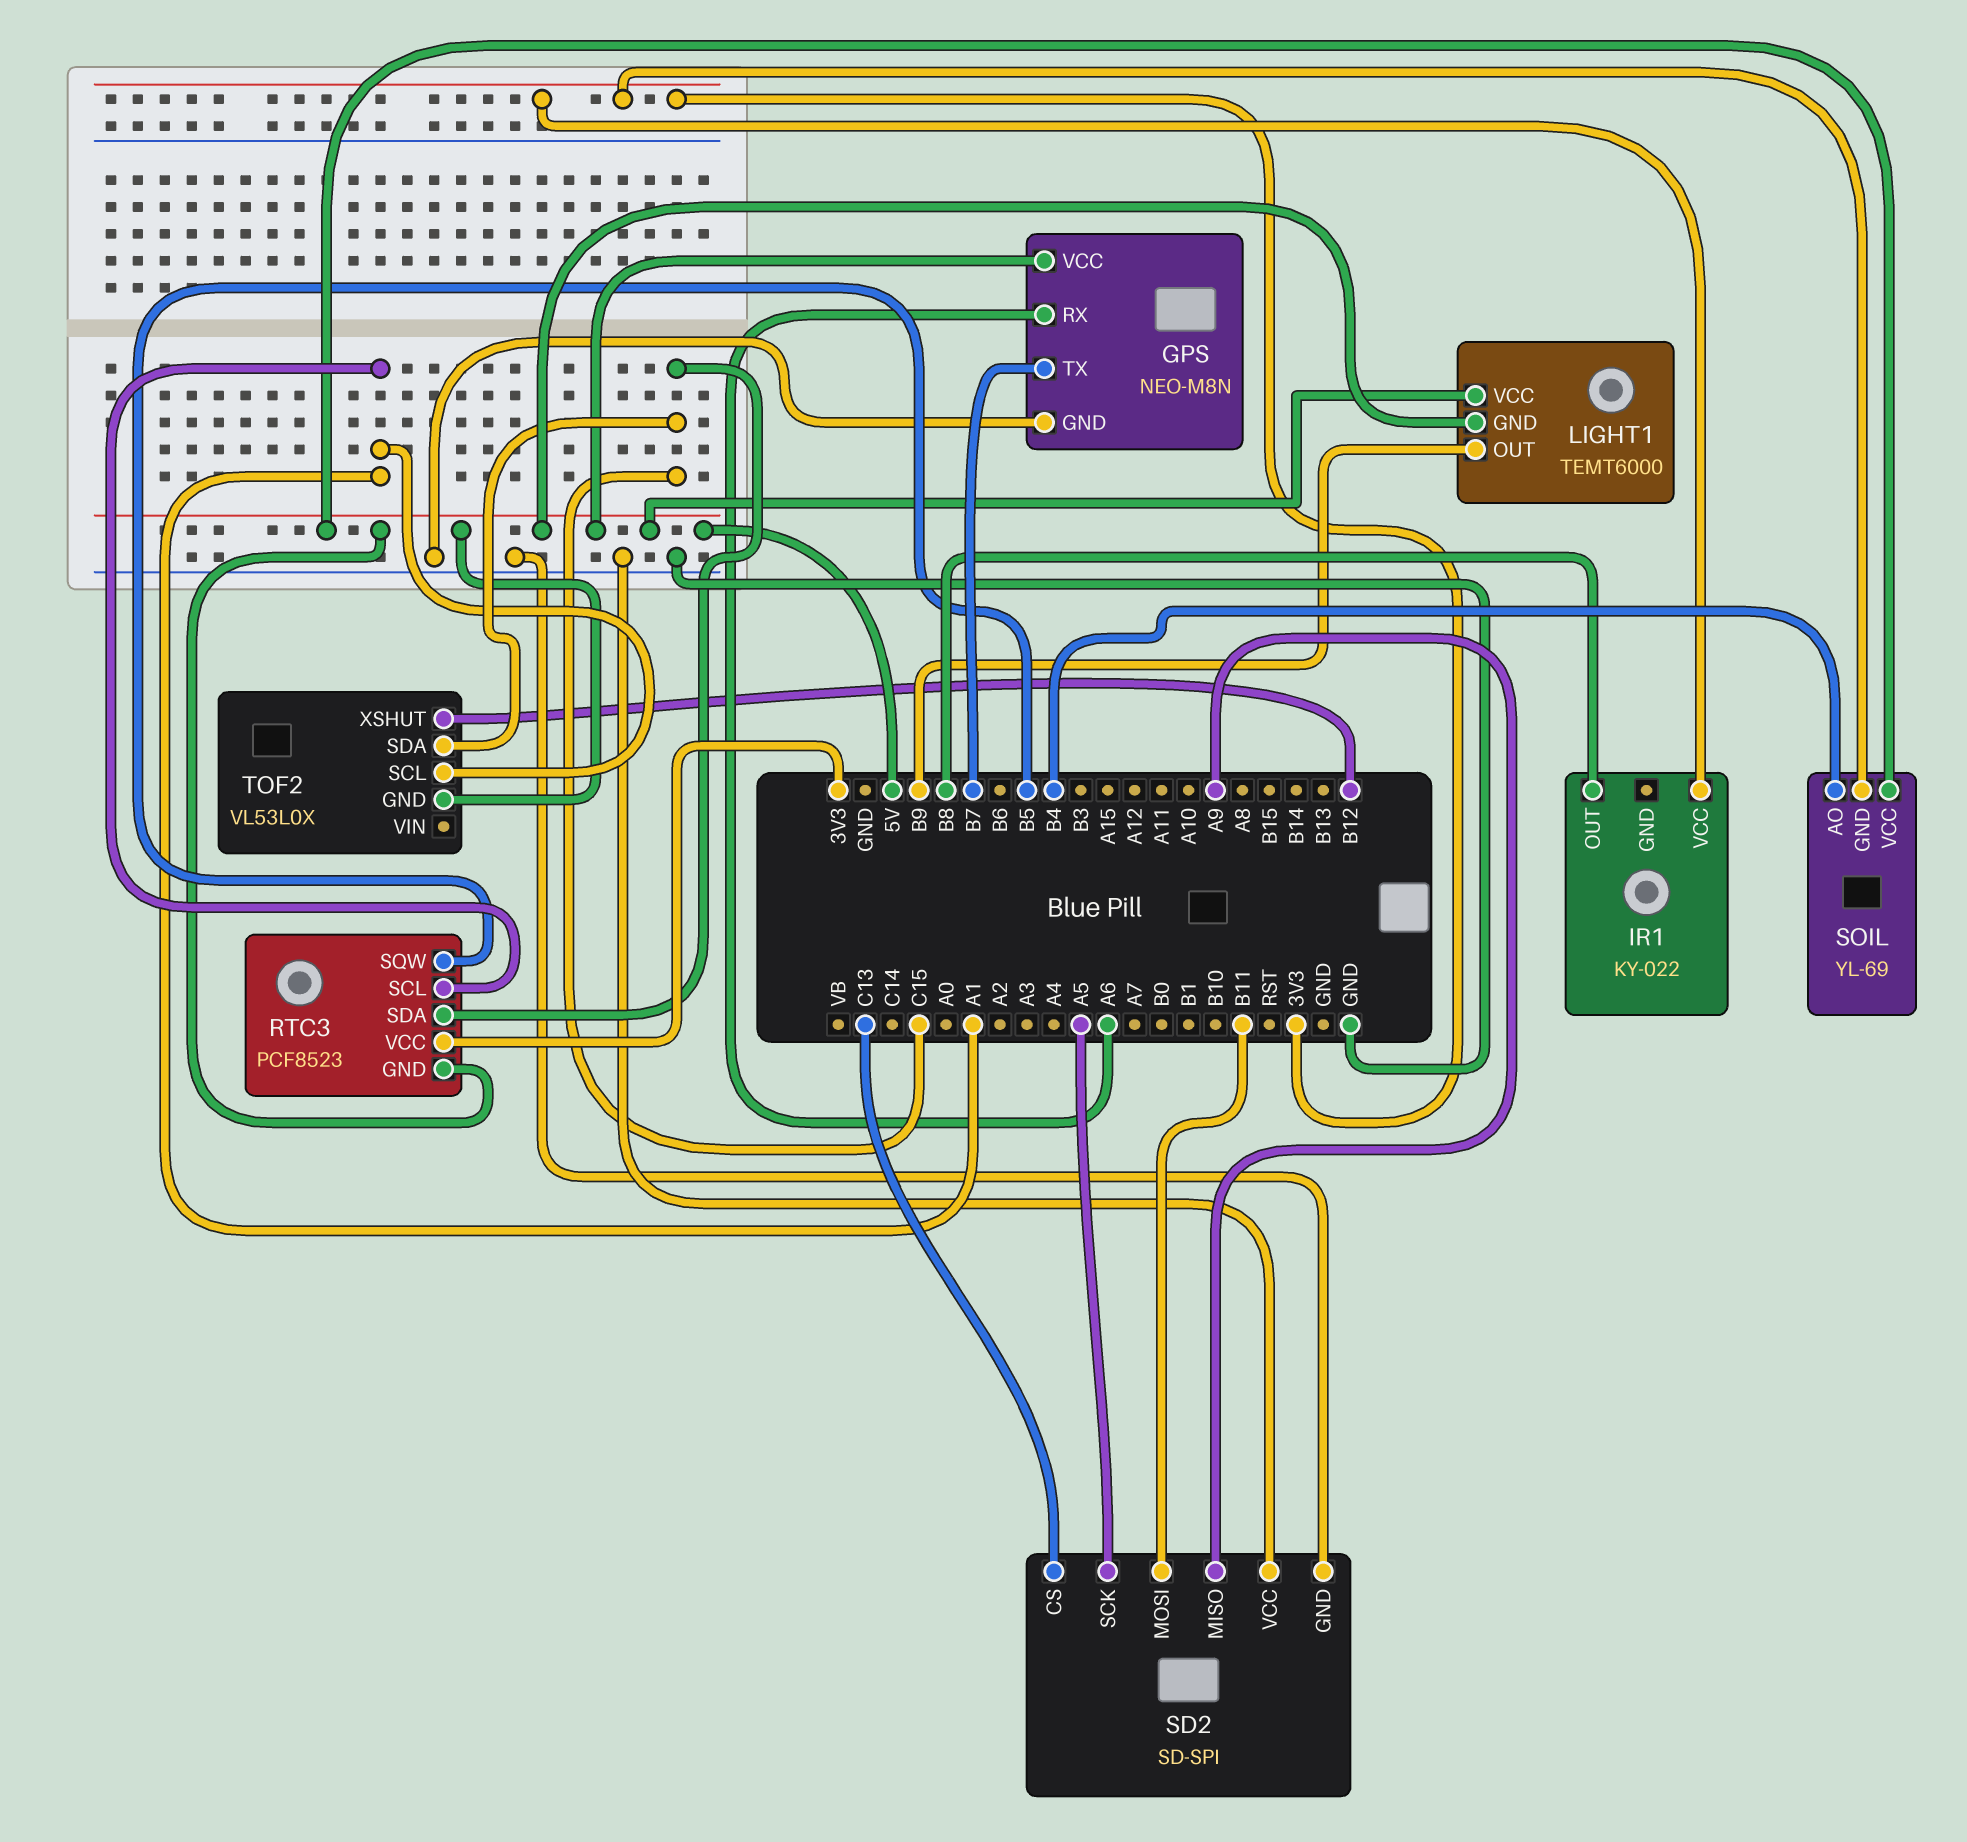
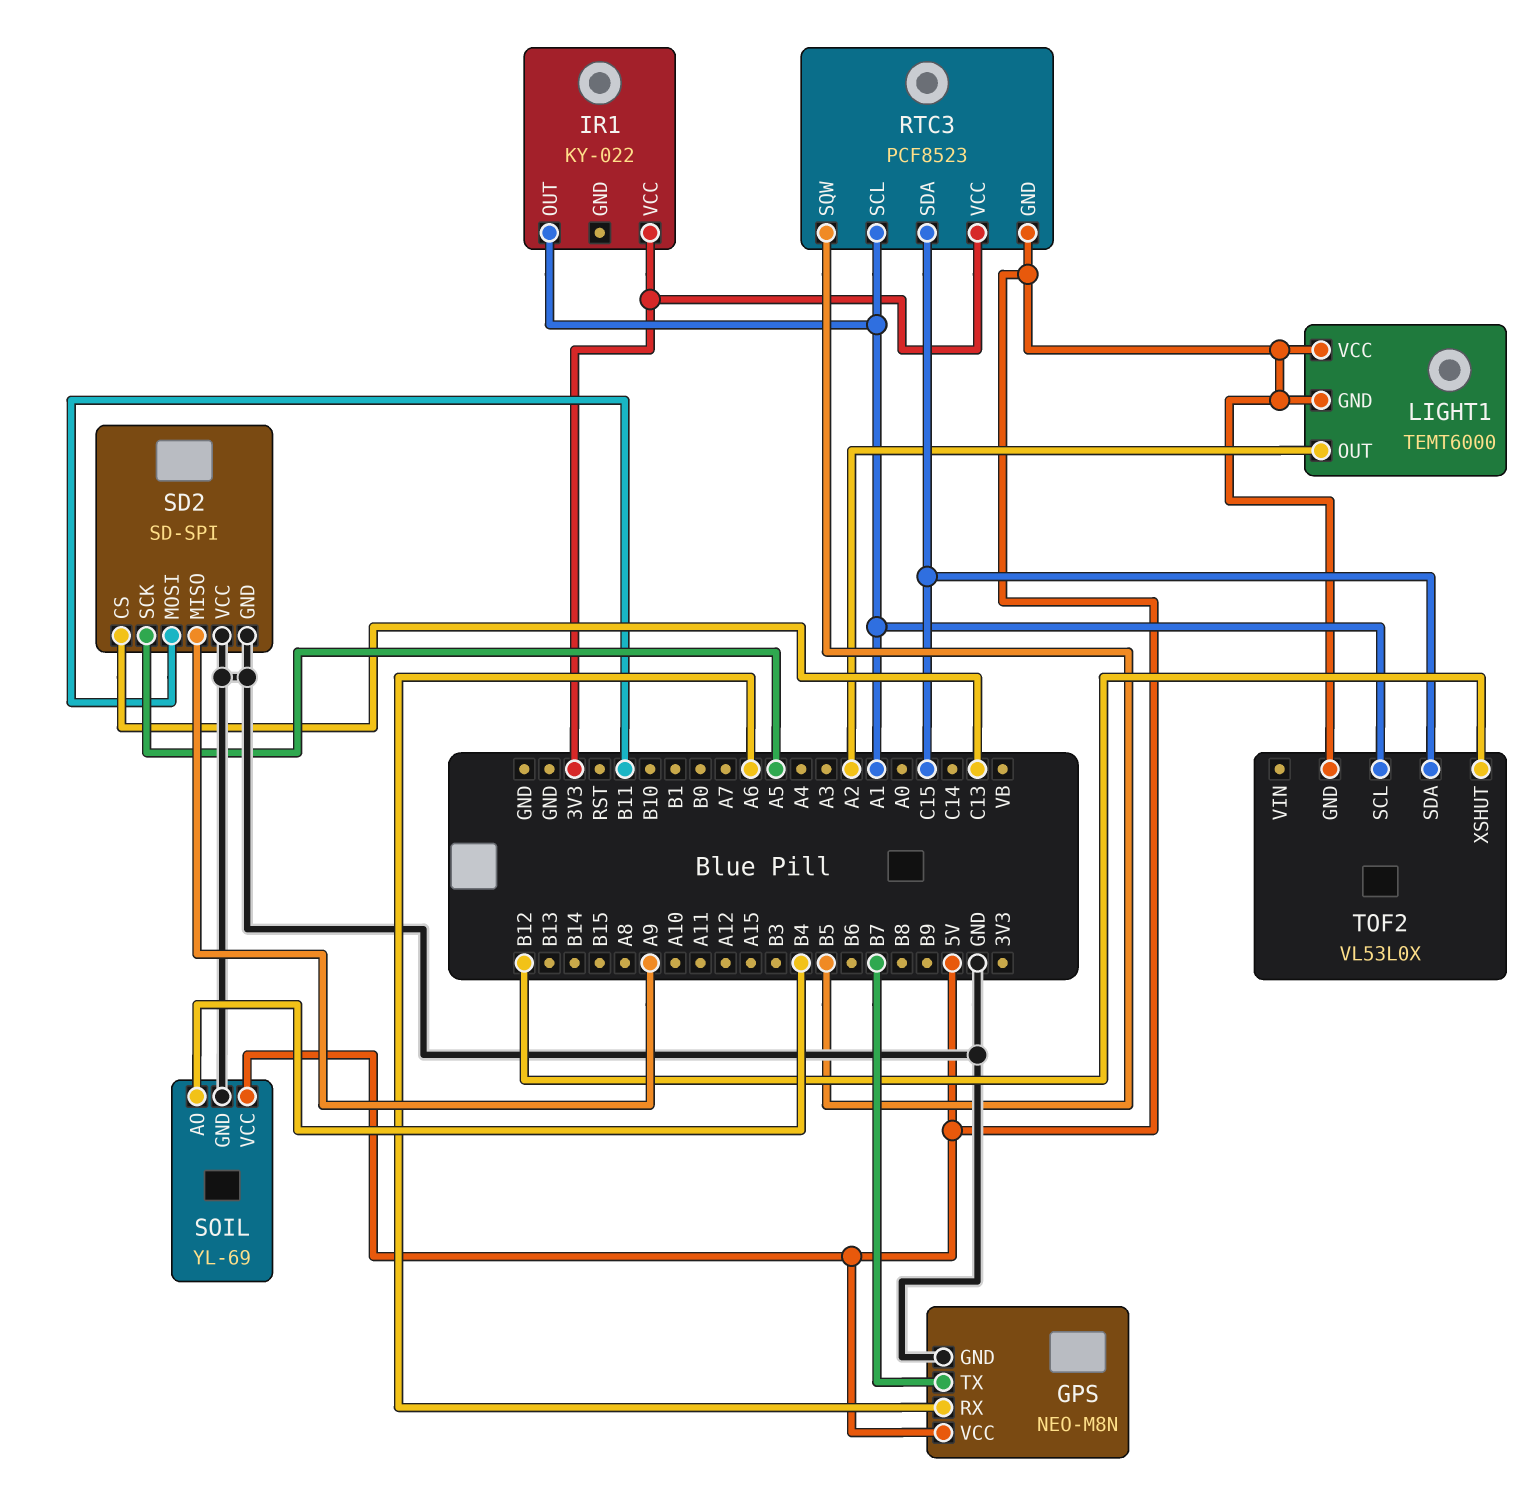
IR1 pin OUT: B8 -> A1
LIGHT1 pin OUT: B9 -> A2
SOIL pin GND: 3V3 -> GND

